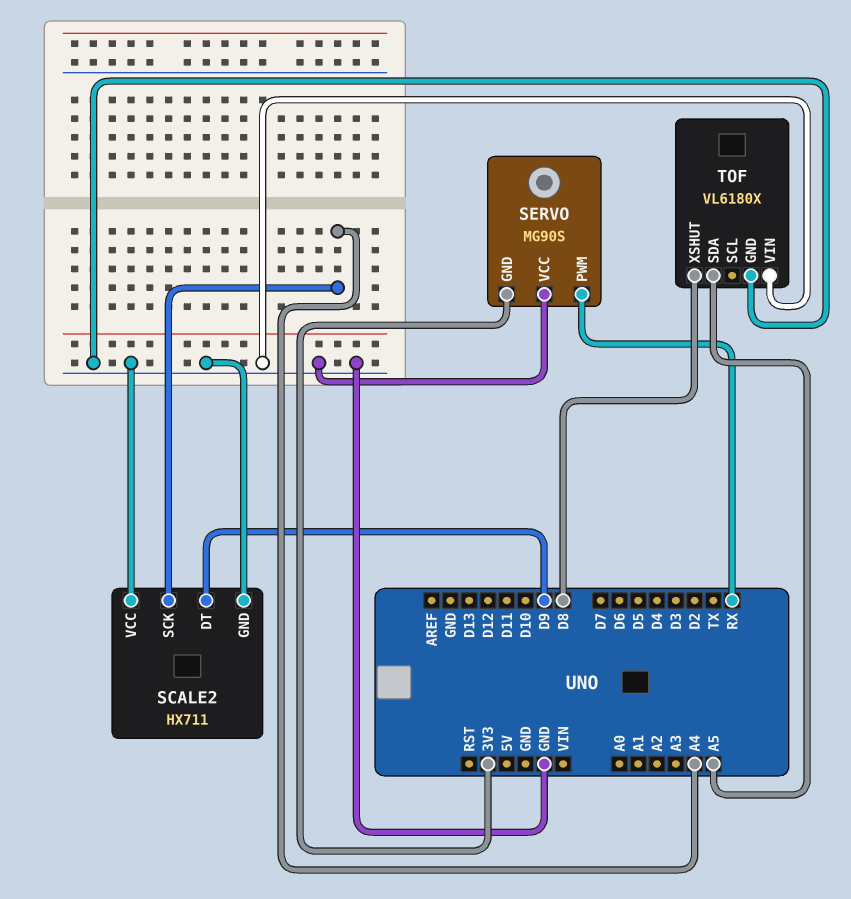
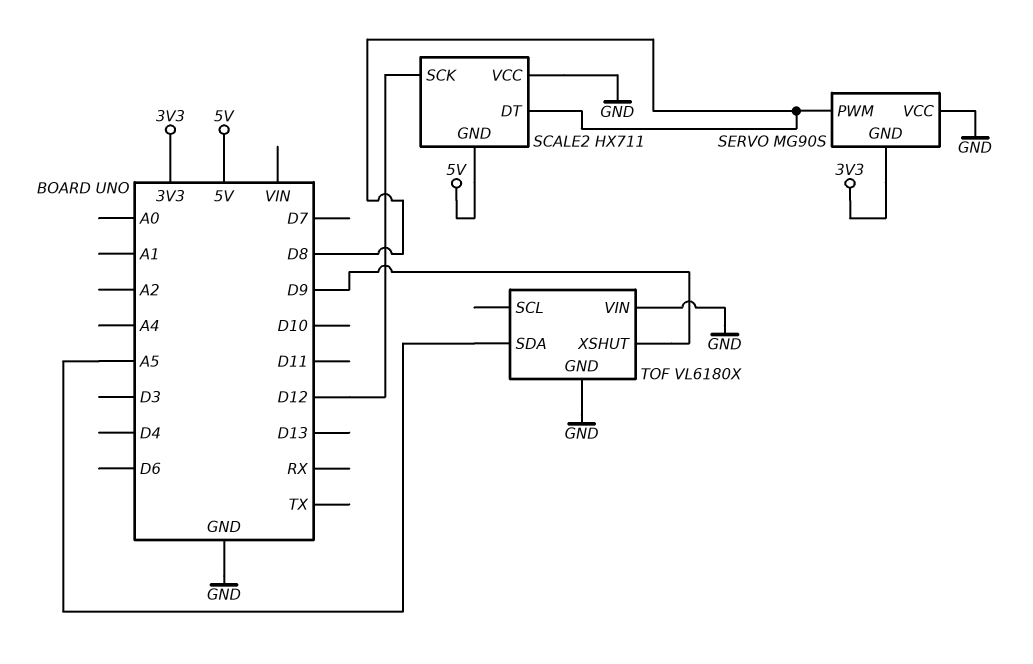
SCALE2 pin DT: D9 -> D8
SCALE2 pin GND: GND -> 5V
SCALE2 pin SCK: A4 -> D12
SERVO pin PWM: RX -> D8
TOF pin XSHUT: D8 -> D9

